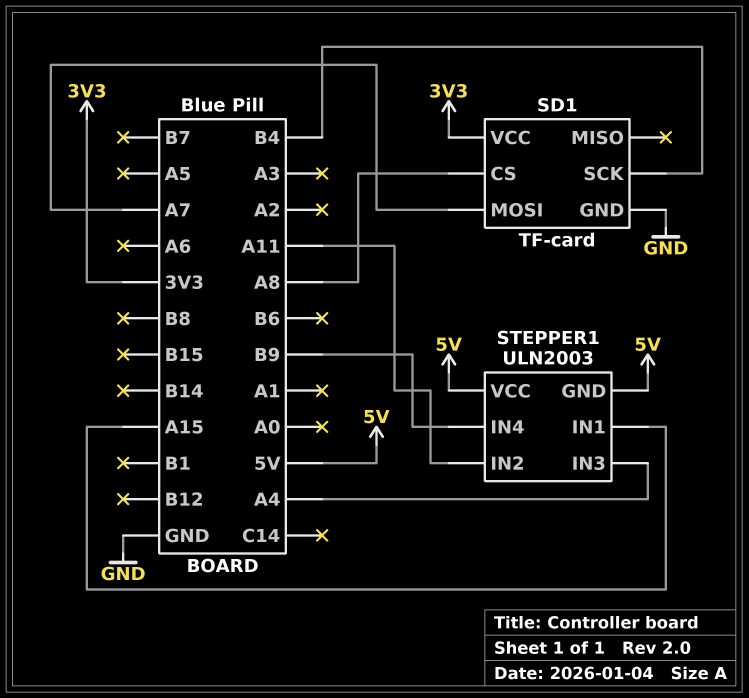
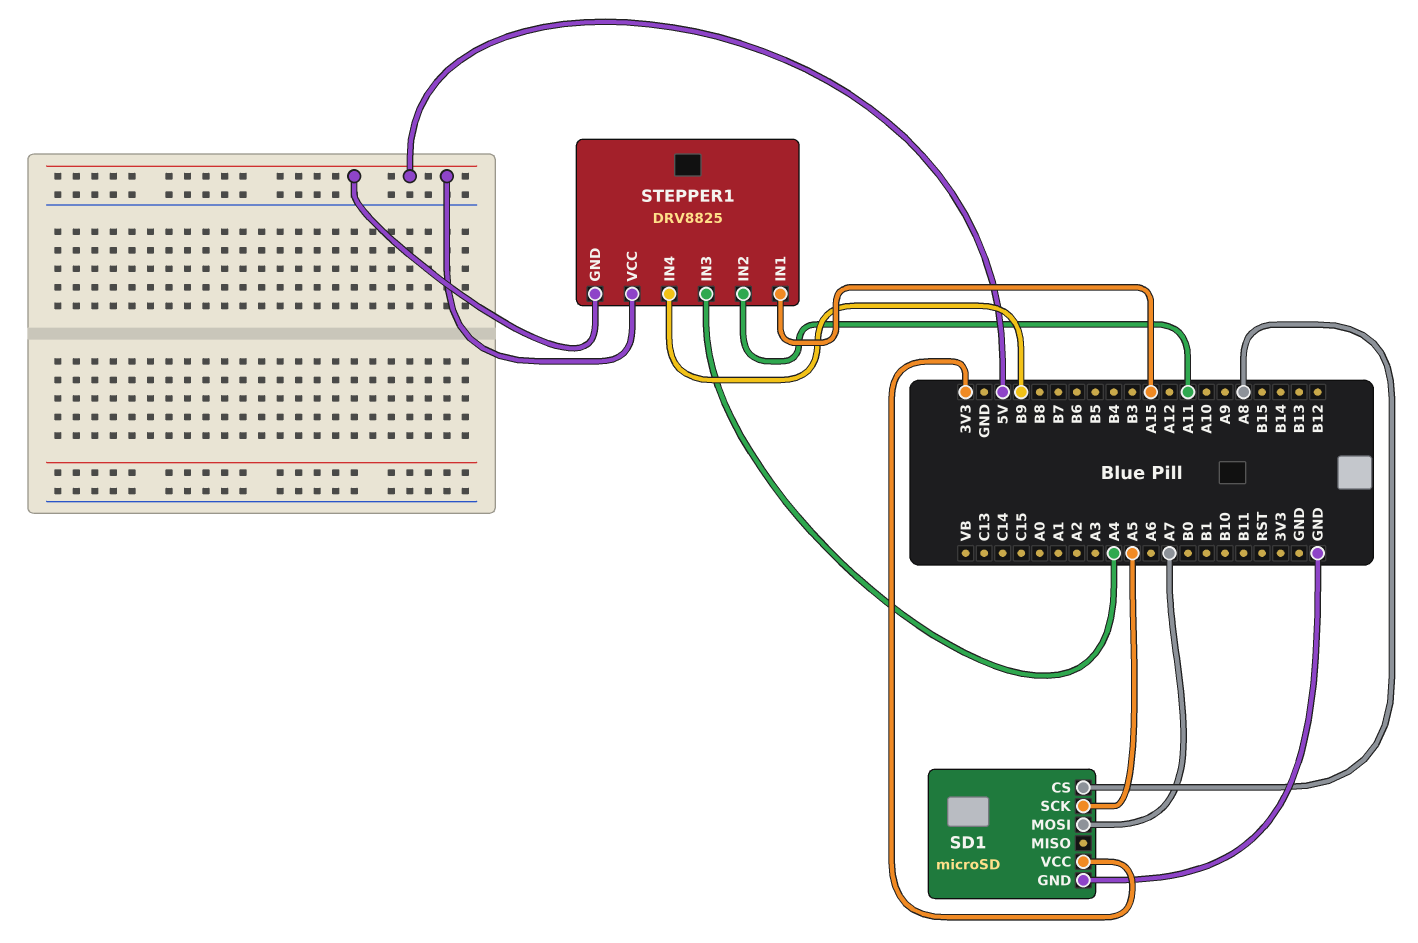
SD1: TF-card -> microSD
SD1 pin SCK: B4 -> A5
STEPPER1: ULN2003 -> DRV8825

